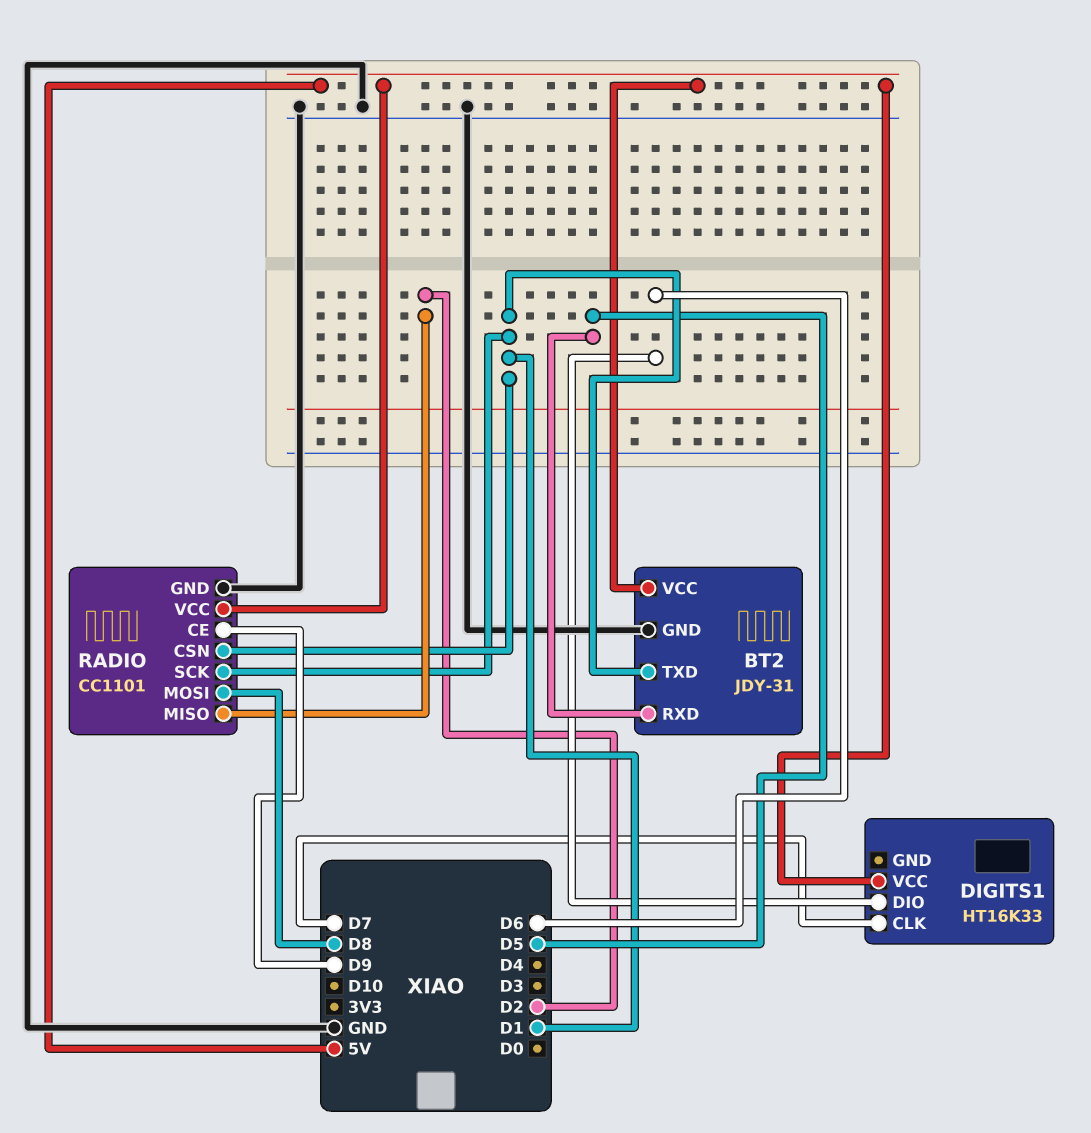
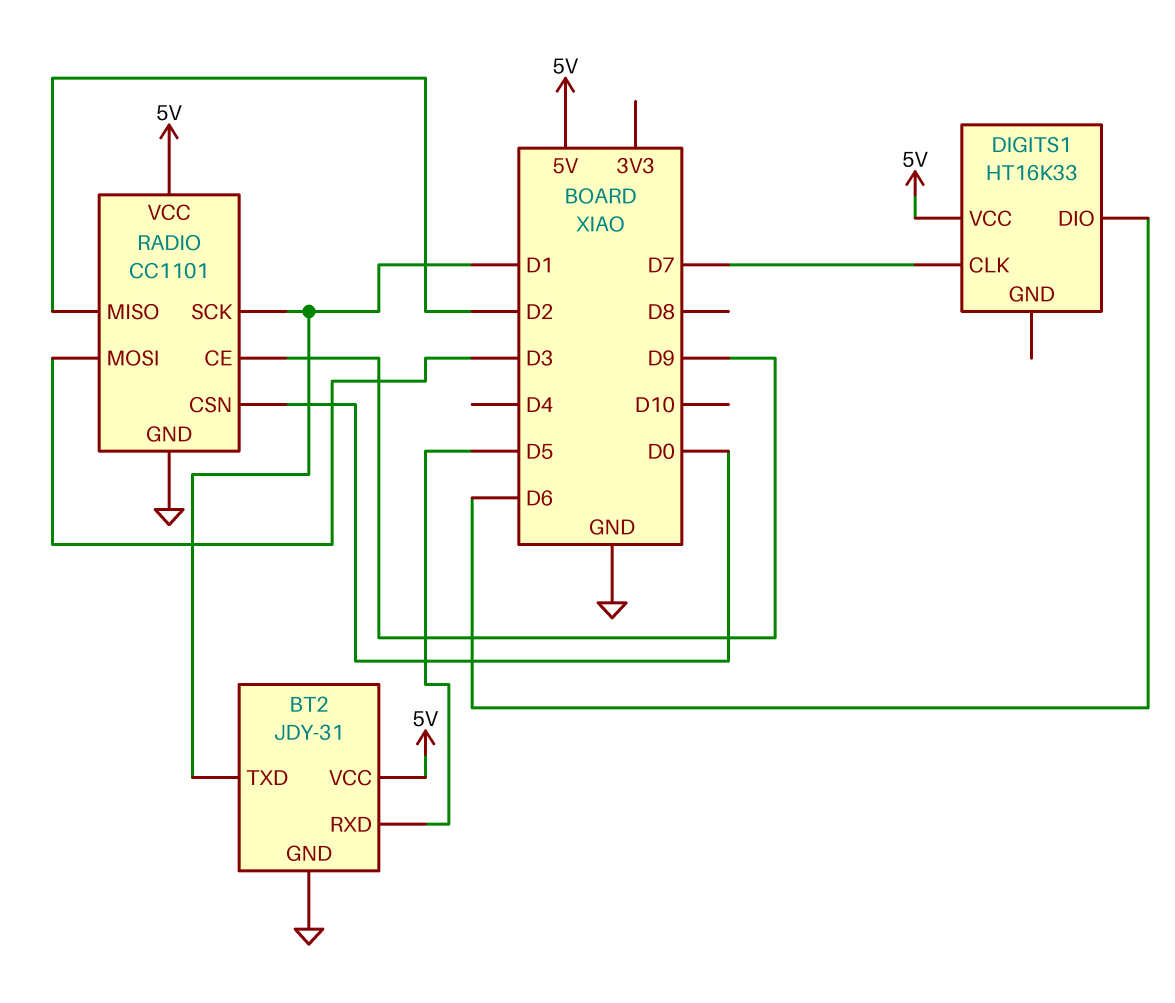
RADIO pin CSN: D1 -> D0
RADIO pin MOSI: D8 -> D3

